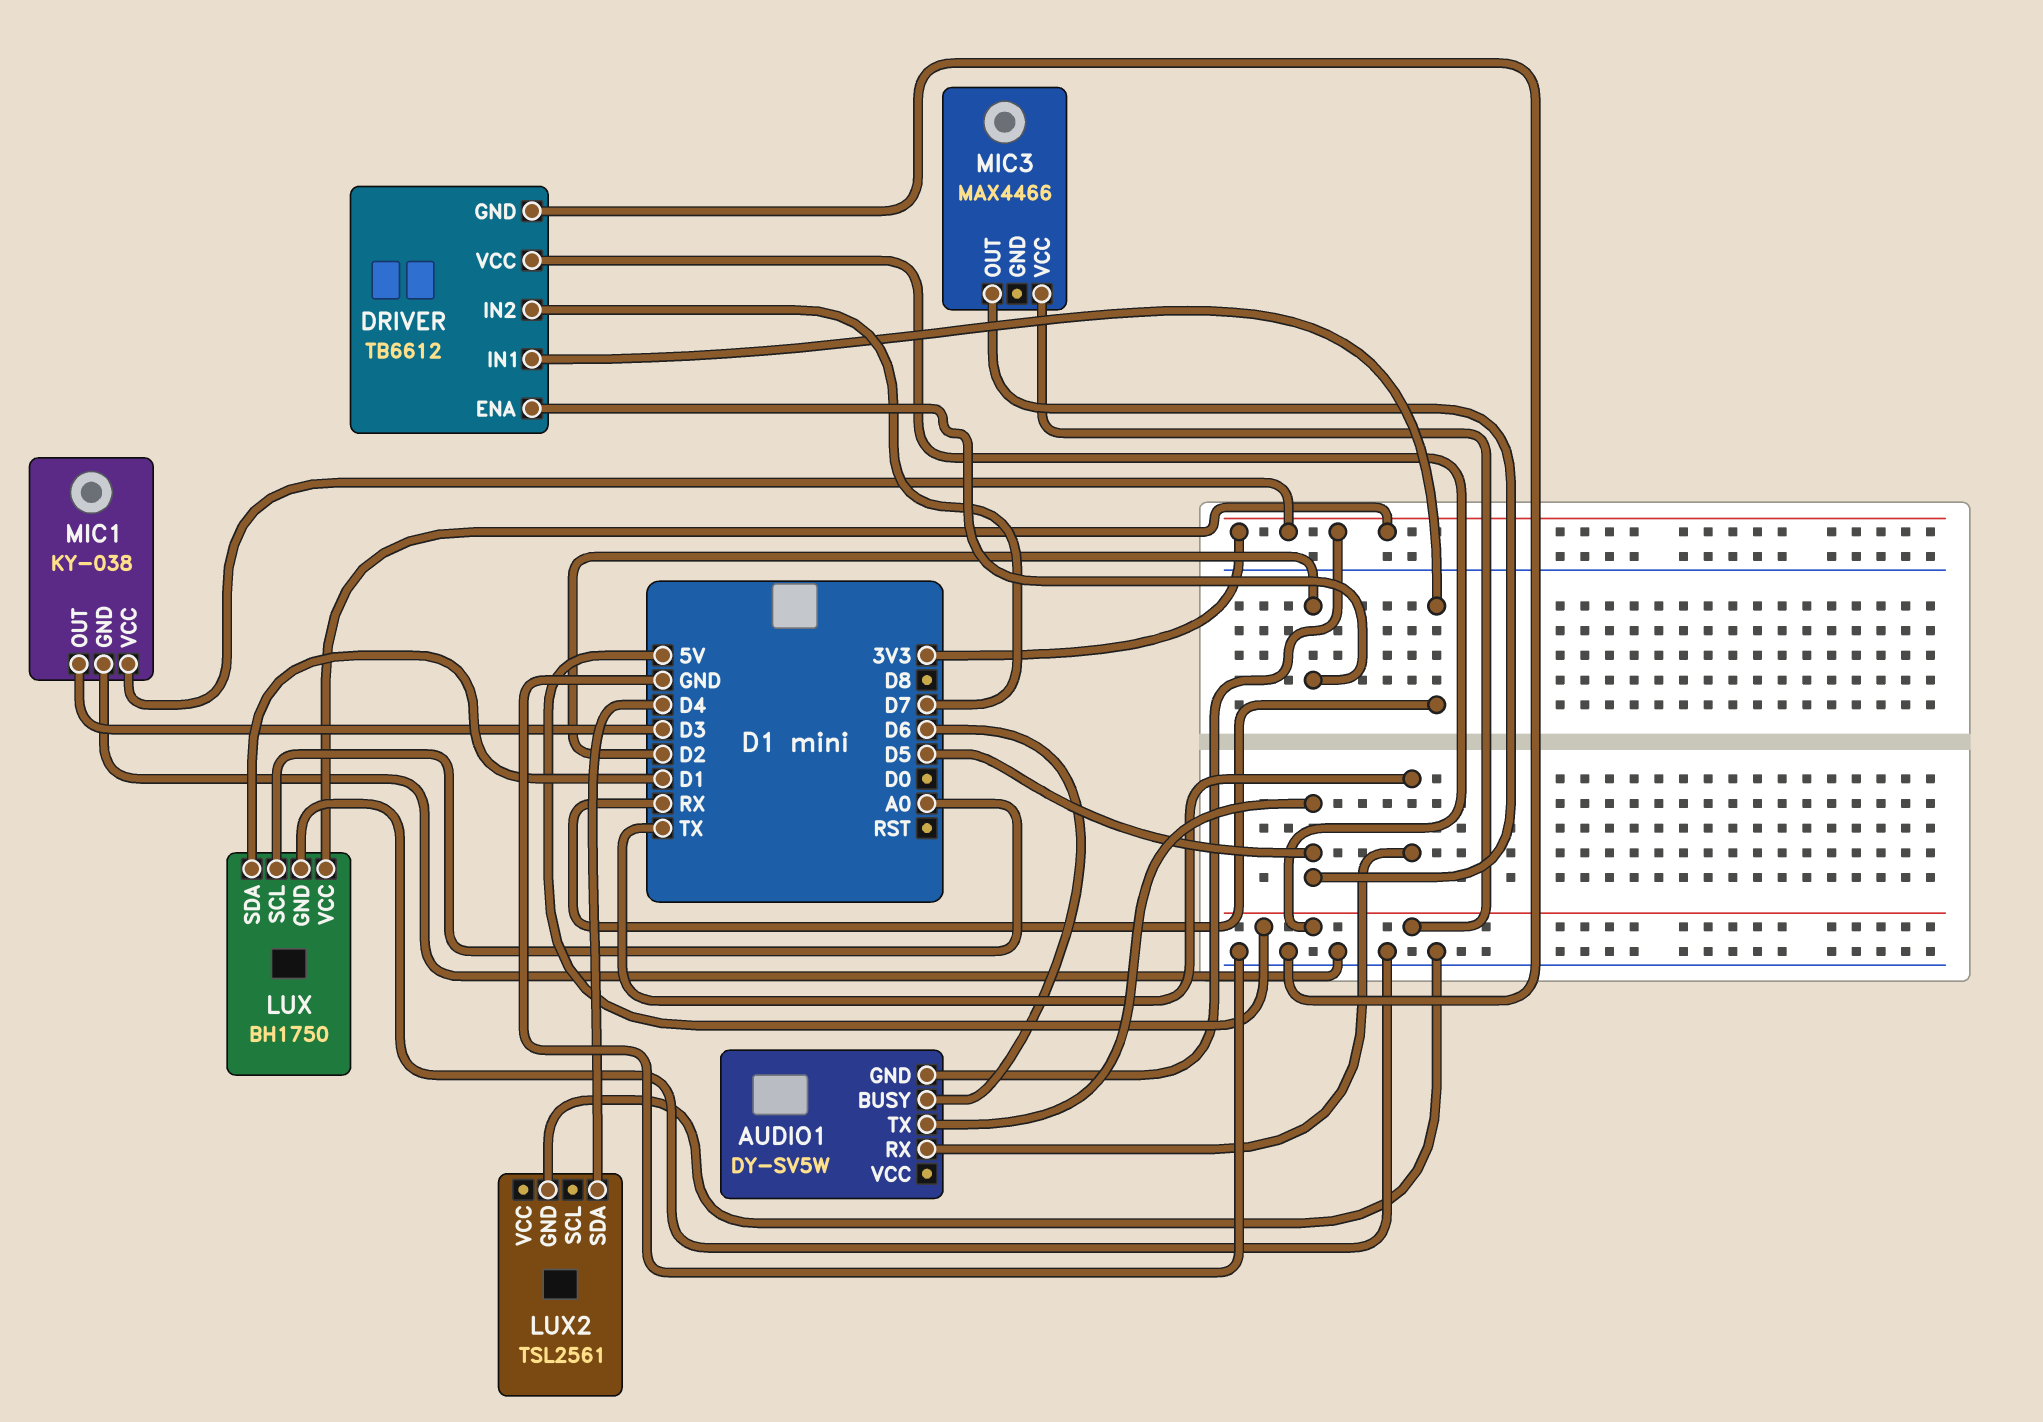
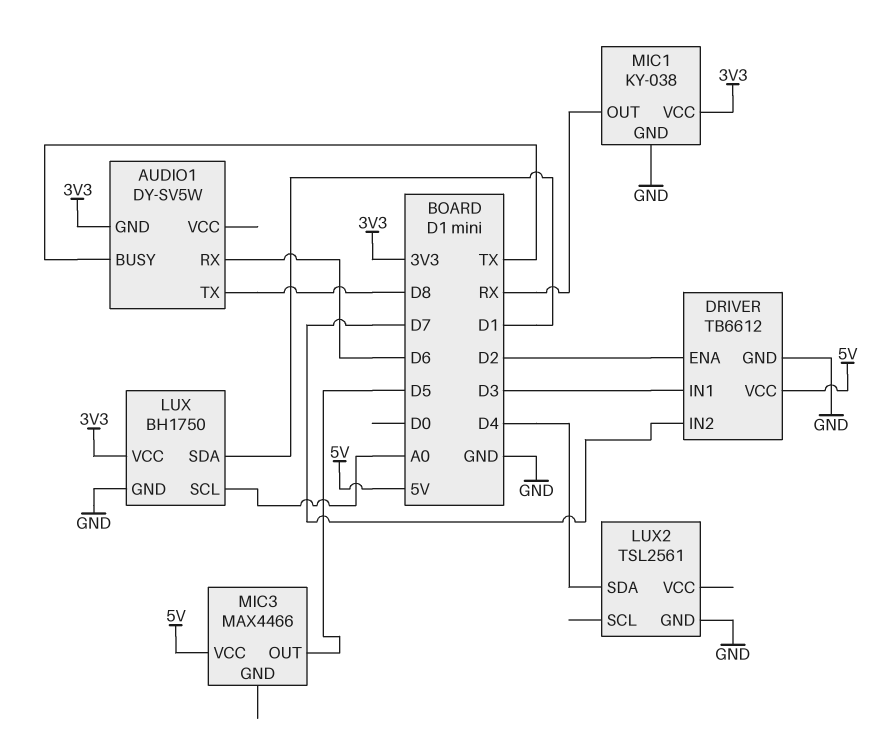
AUDIO1 pin BUSY: D6 -> TX
AUDIO1 pin RX: TX -> D6
AUDIO1 pin TX: D5 -> D8
DRIVER pin IN1: RX -> D3
MIC1 pin OUT: D3 -> RX

